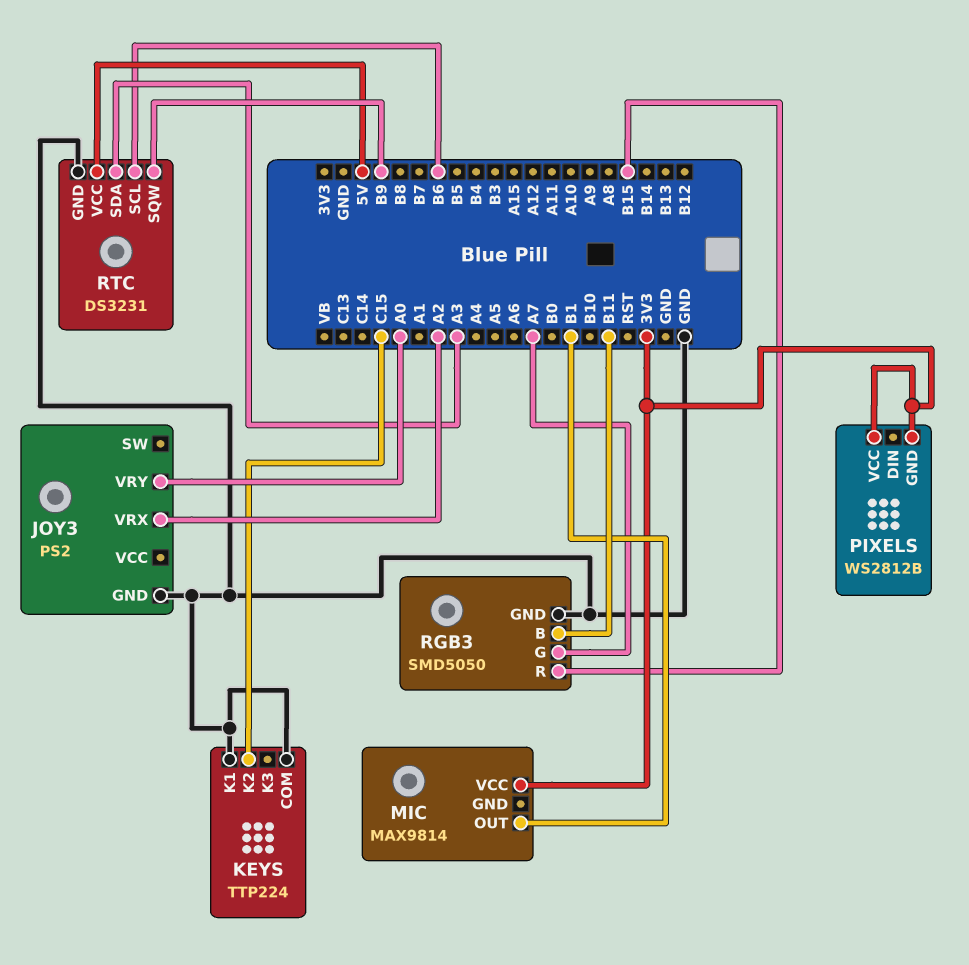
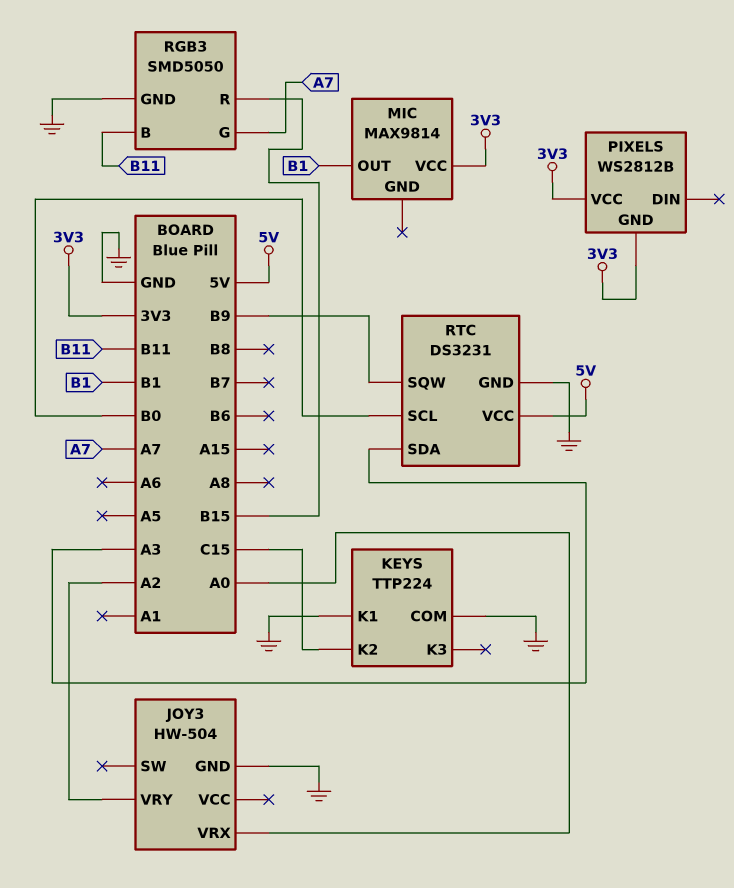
JOY3: PS2 -> HW-504
JOY3 pin VRX: A2 -> A0
JOY3 pin VRY: A0 -> A2
RTC pin SCL: B6 -> B0

